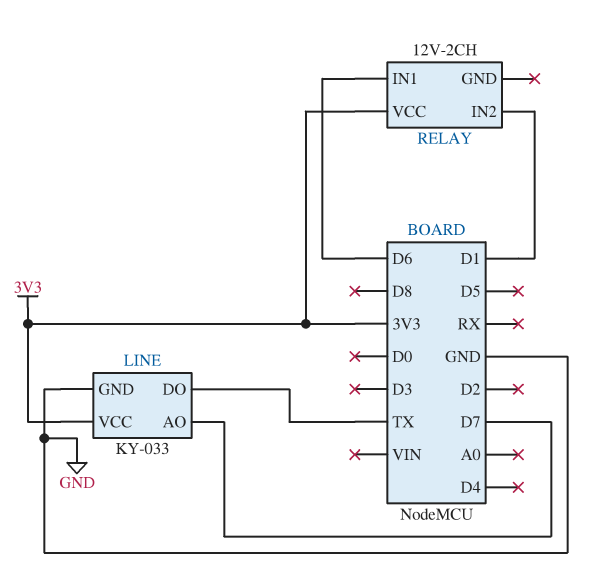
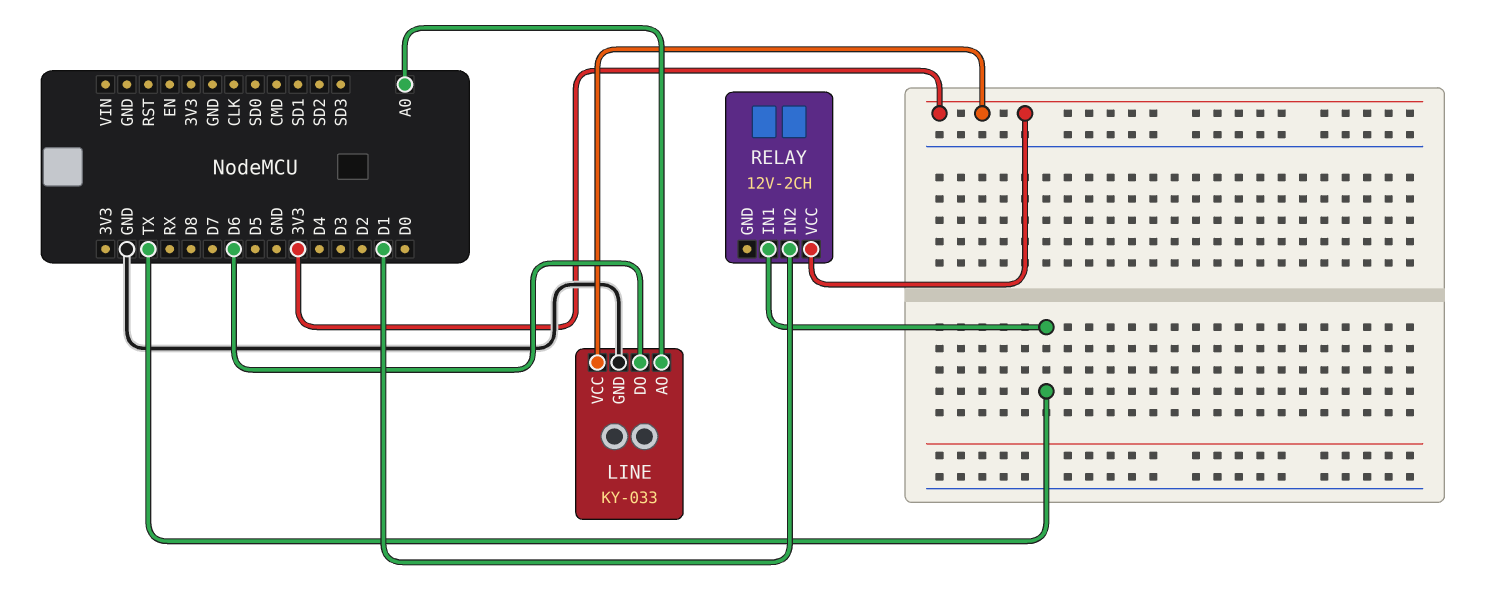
LINE pin AO: D7 -> A0
LINE pin DO: TX -> D6
RELAY pin IN1: D6 -> TX

